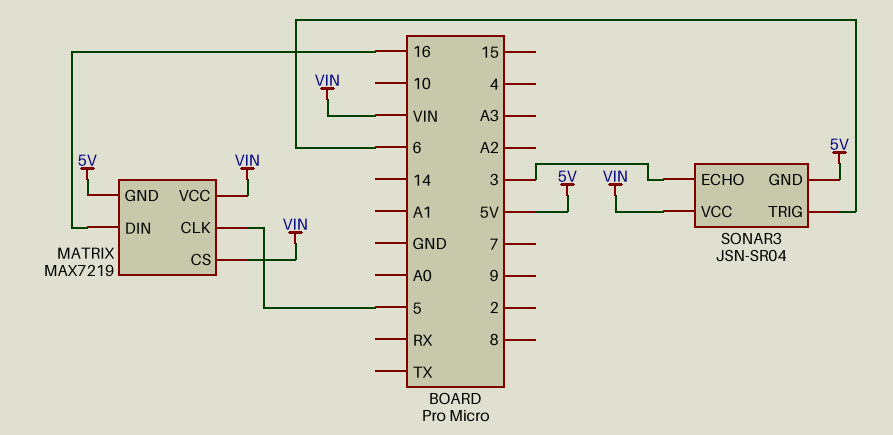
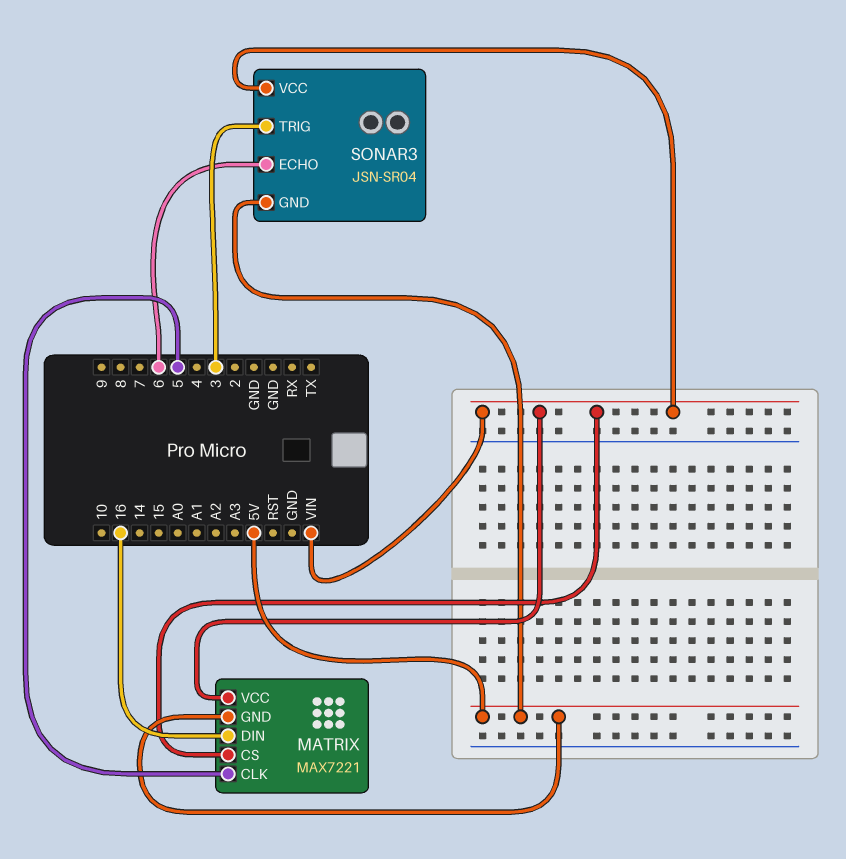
MATRIX: MAX7219 -> MAX7221
SONAR3 pin ECHO: 3 -> 6
SONAR3 pin TRIG: 6 -> 3

